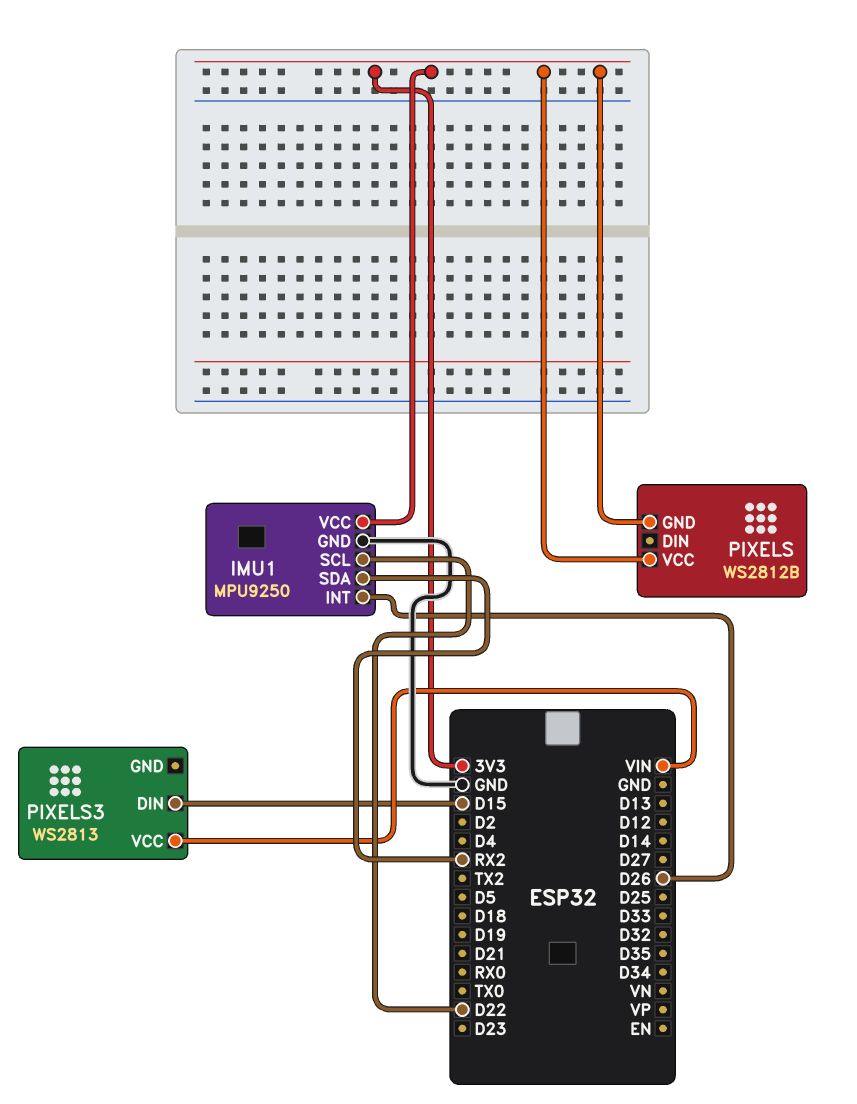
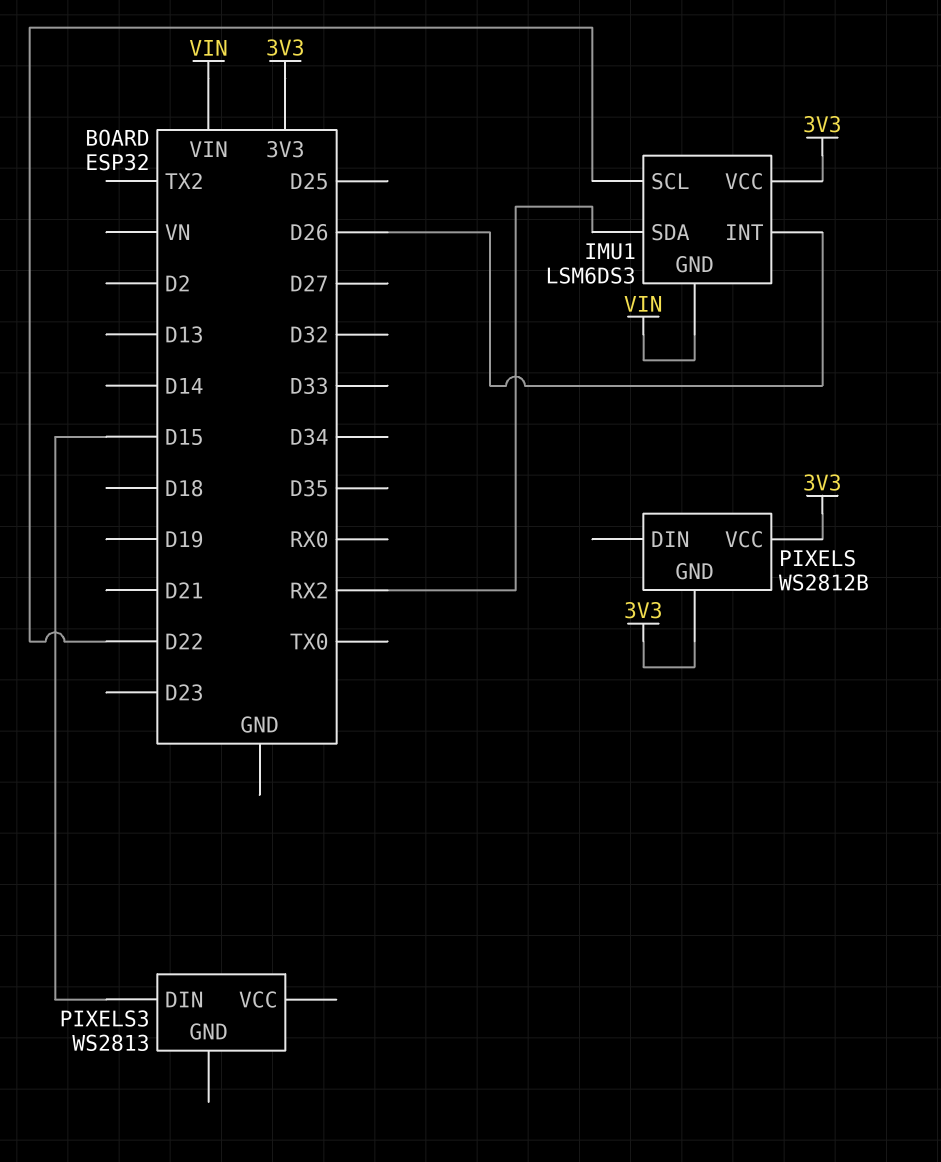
IMU1: MPU9250 -> LSM6DS3
IMU1 pin GND: GND -> VIN
PIXELS3 pin VCC: VIN -> none

